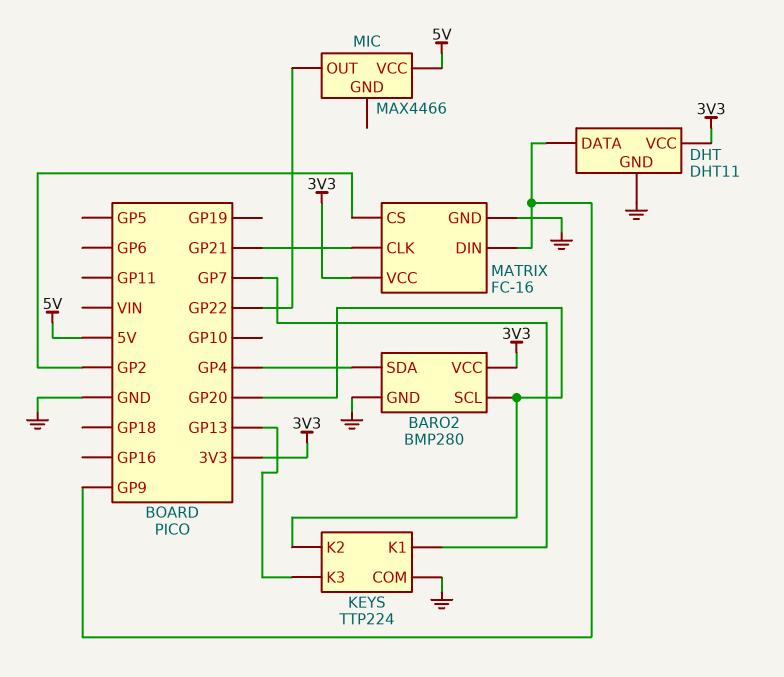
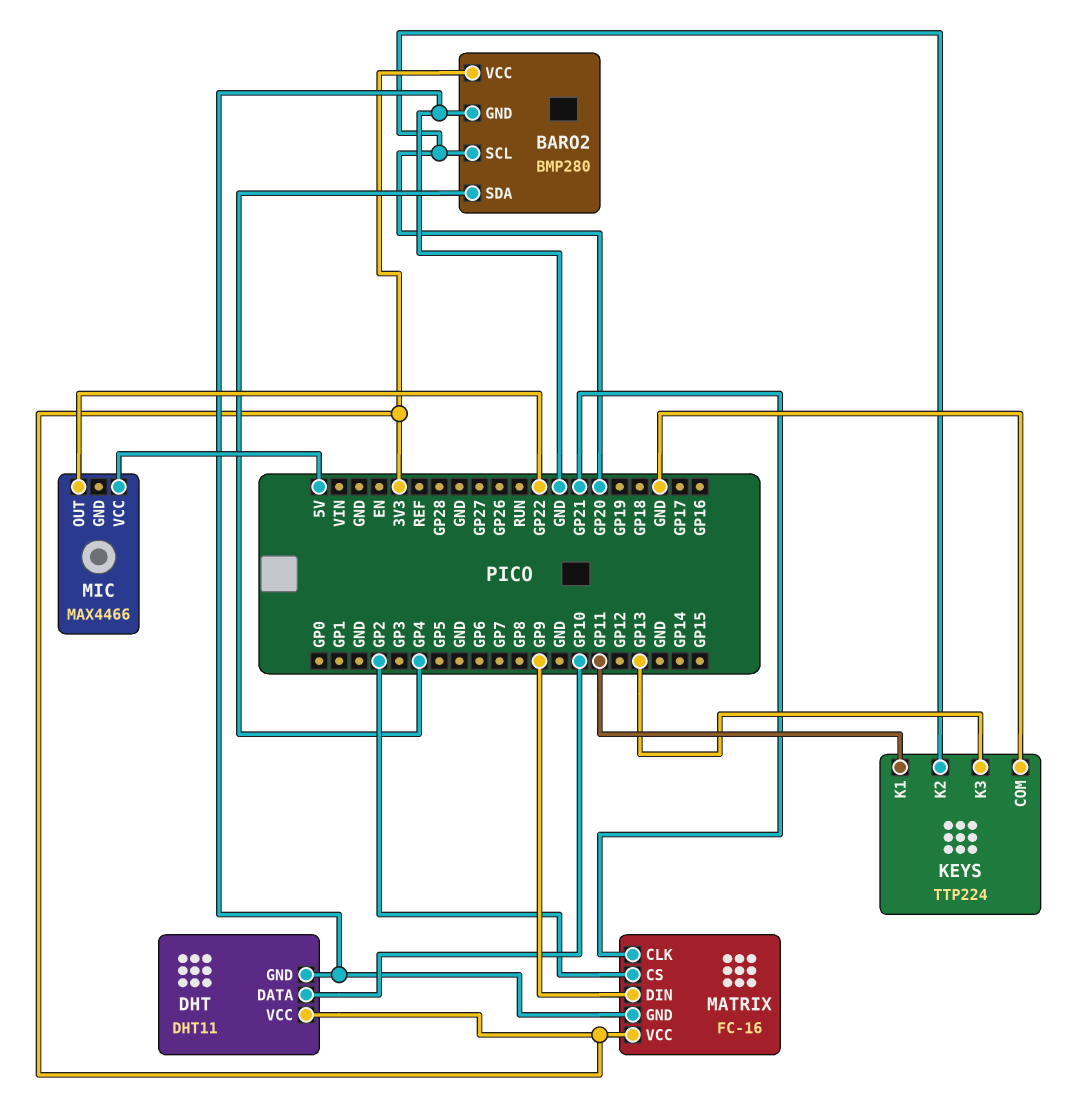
DHT pin DATA: GP9 -> GP10
KEYS pin K1: GP7 -> GP11

